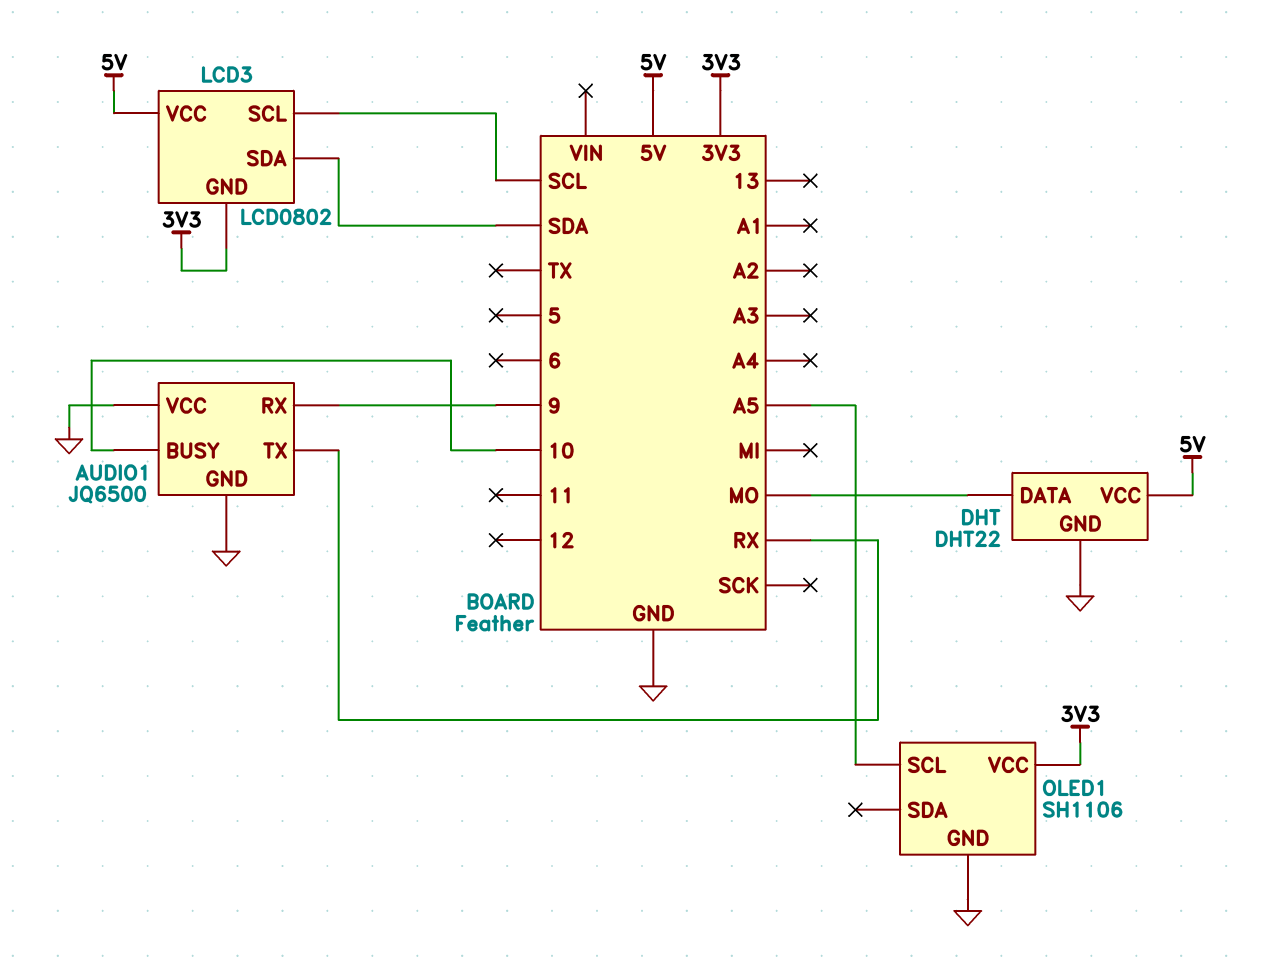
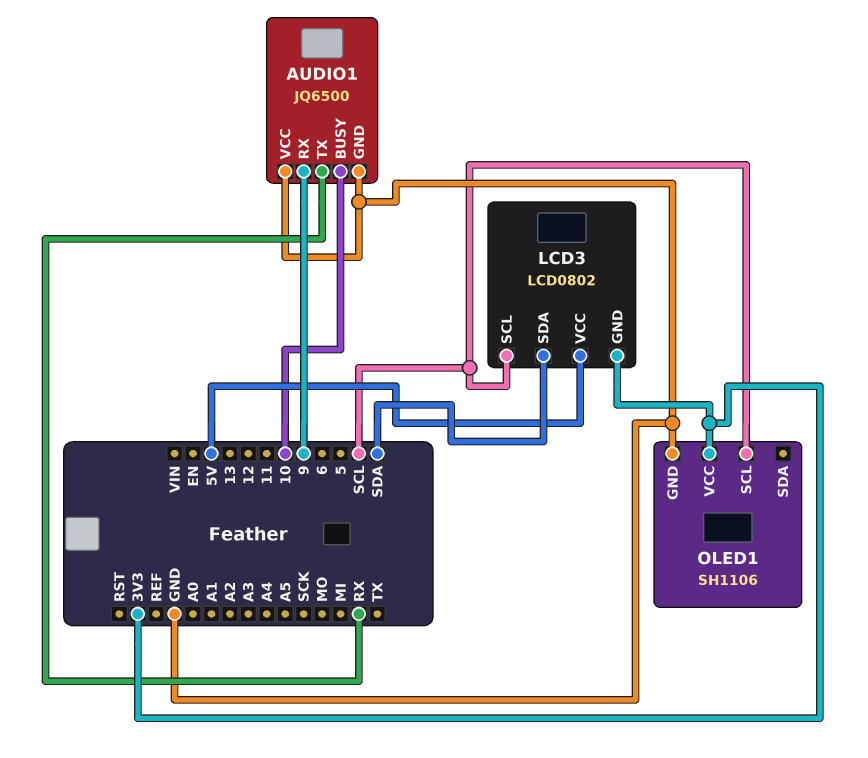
DHT: DHT22 -> none
DHT pin DATA: MO -> none
DHT pin GND: GND -> none
DHT pin VCC: 5V -> none
OLED1 pin SCL: A5 -> SCL

